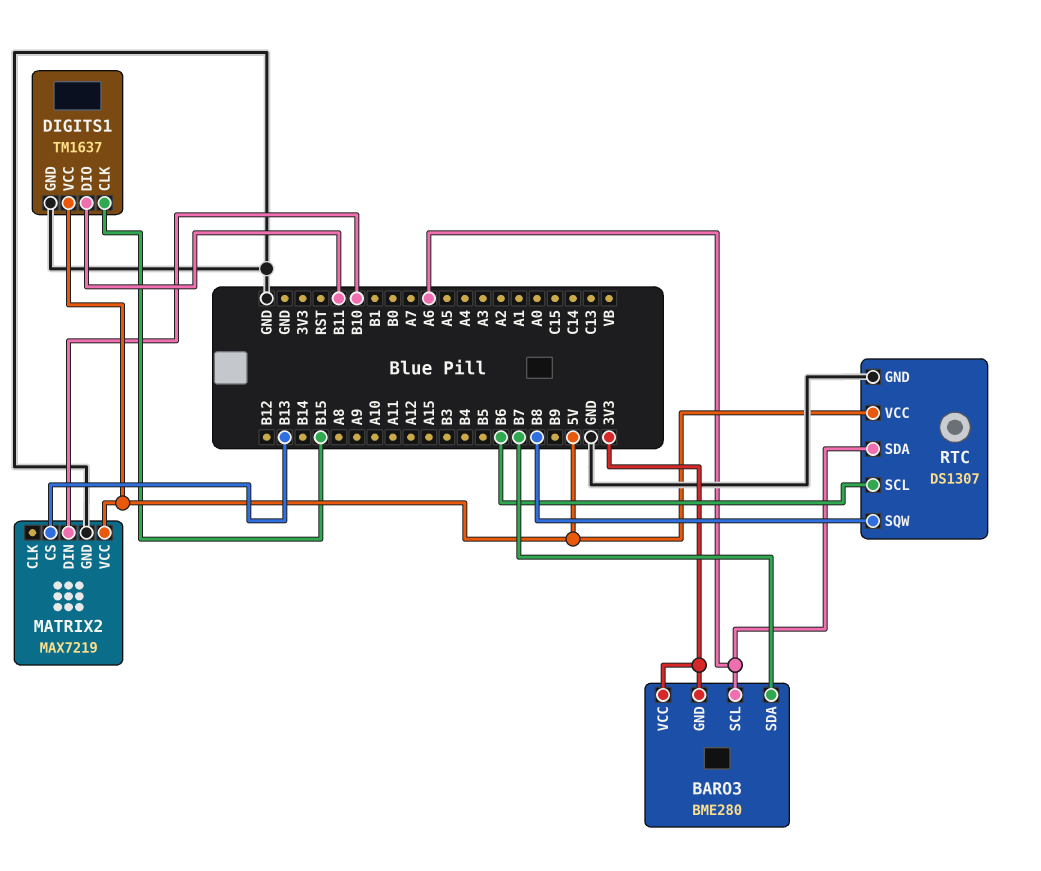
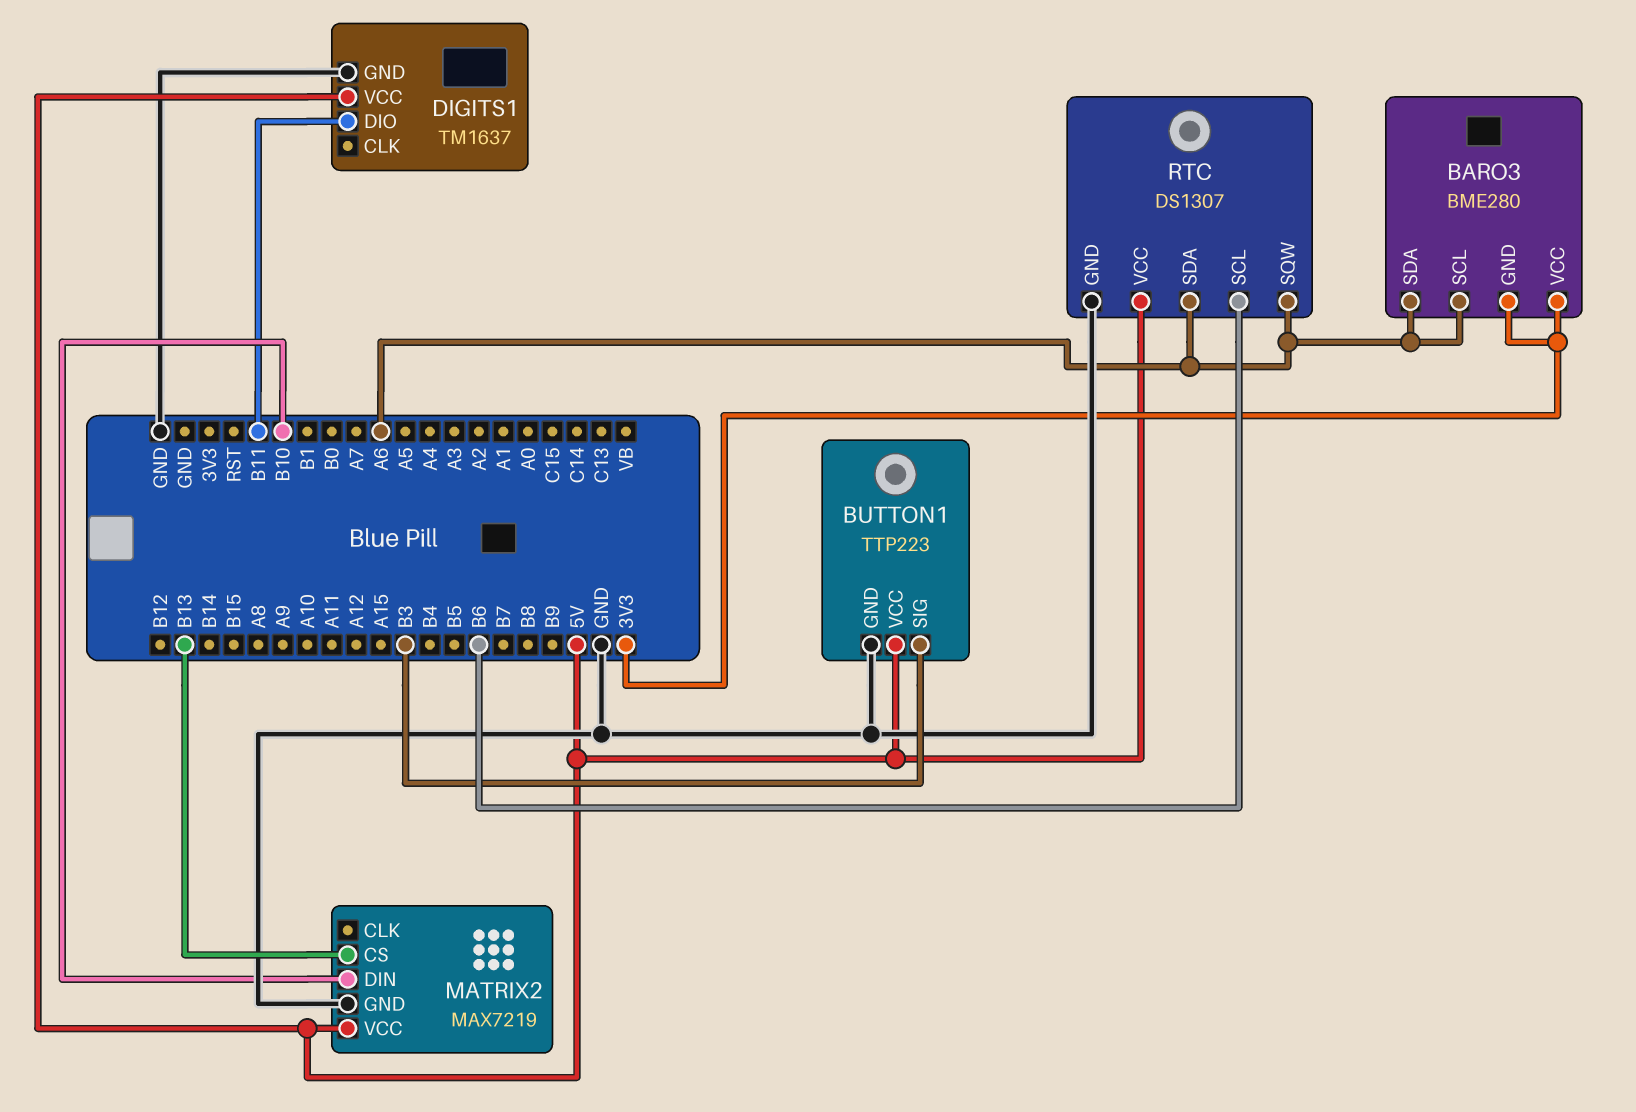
BARO3 pin SDA: B7 -> A6
BUTTON1: none -> TTP223
BUTTON1 pin GND: none -> GND
BUTTON1 pin SIG: none -> B3
BUTTON1 pin VCC: none -> 5V
DIGITS1 pin CLK: B15 -> none
RTC pin SQW: B8 -> A6

